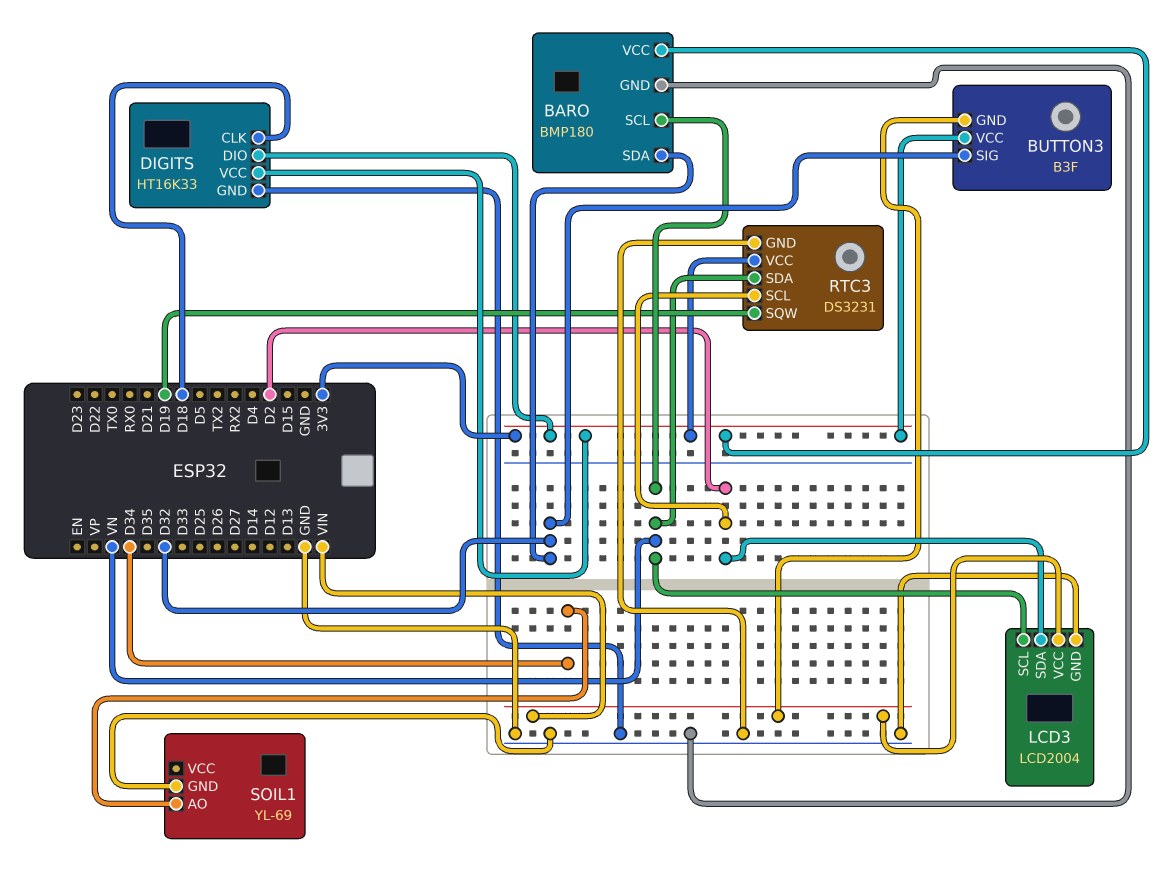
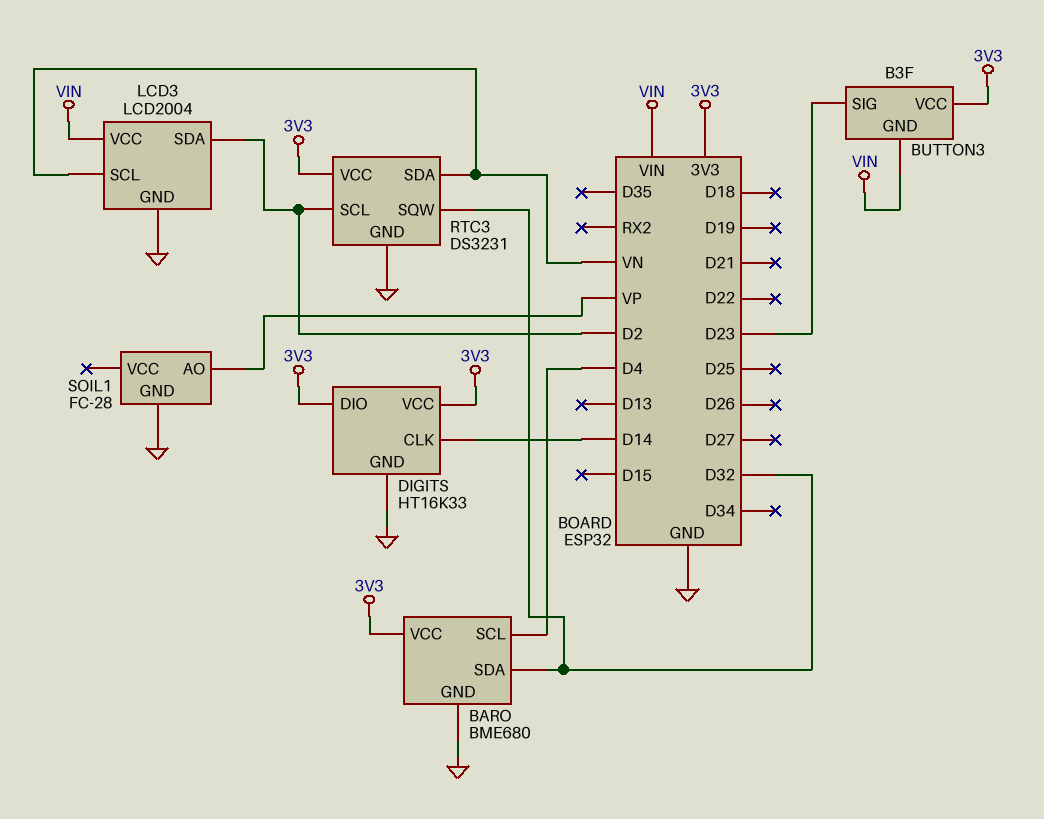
BARO: BMP180 -> BME680
BARO pin SCL: VN -> D4
BUTTON3 pin SIG: D32 -> D23
DIGITS pin CLK: D18 -> D14
RTC3 pin SQW: D19 -> D32
SOIL1: YL-69 -> FC-28
SOIL1 pin AO: D34 -> VP

